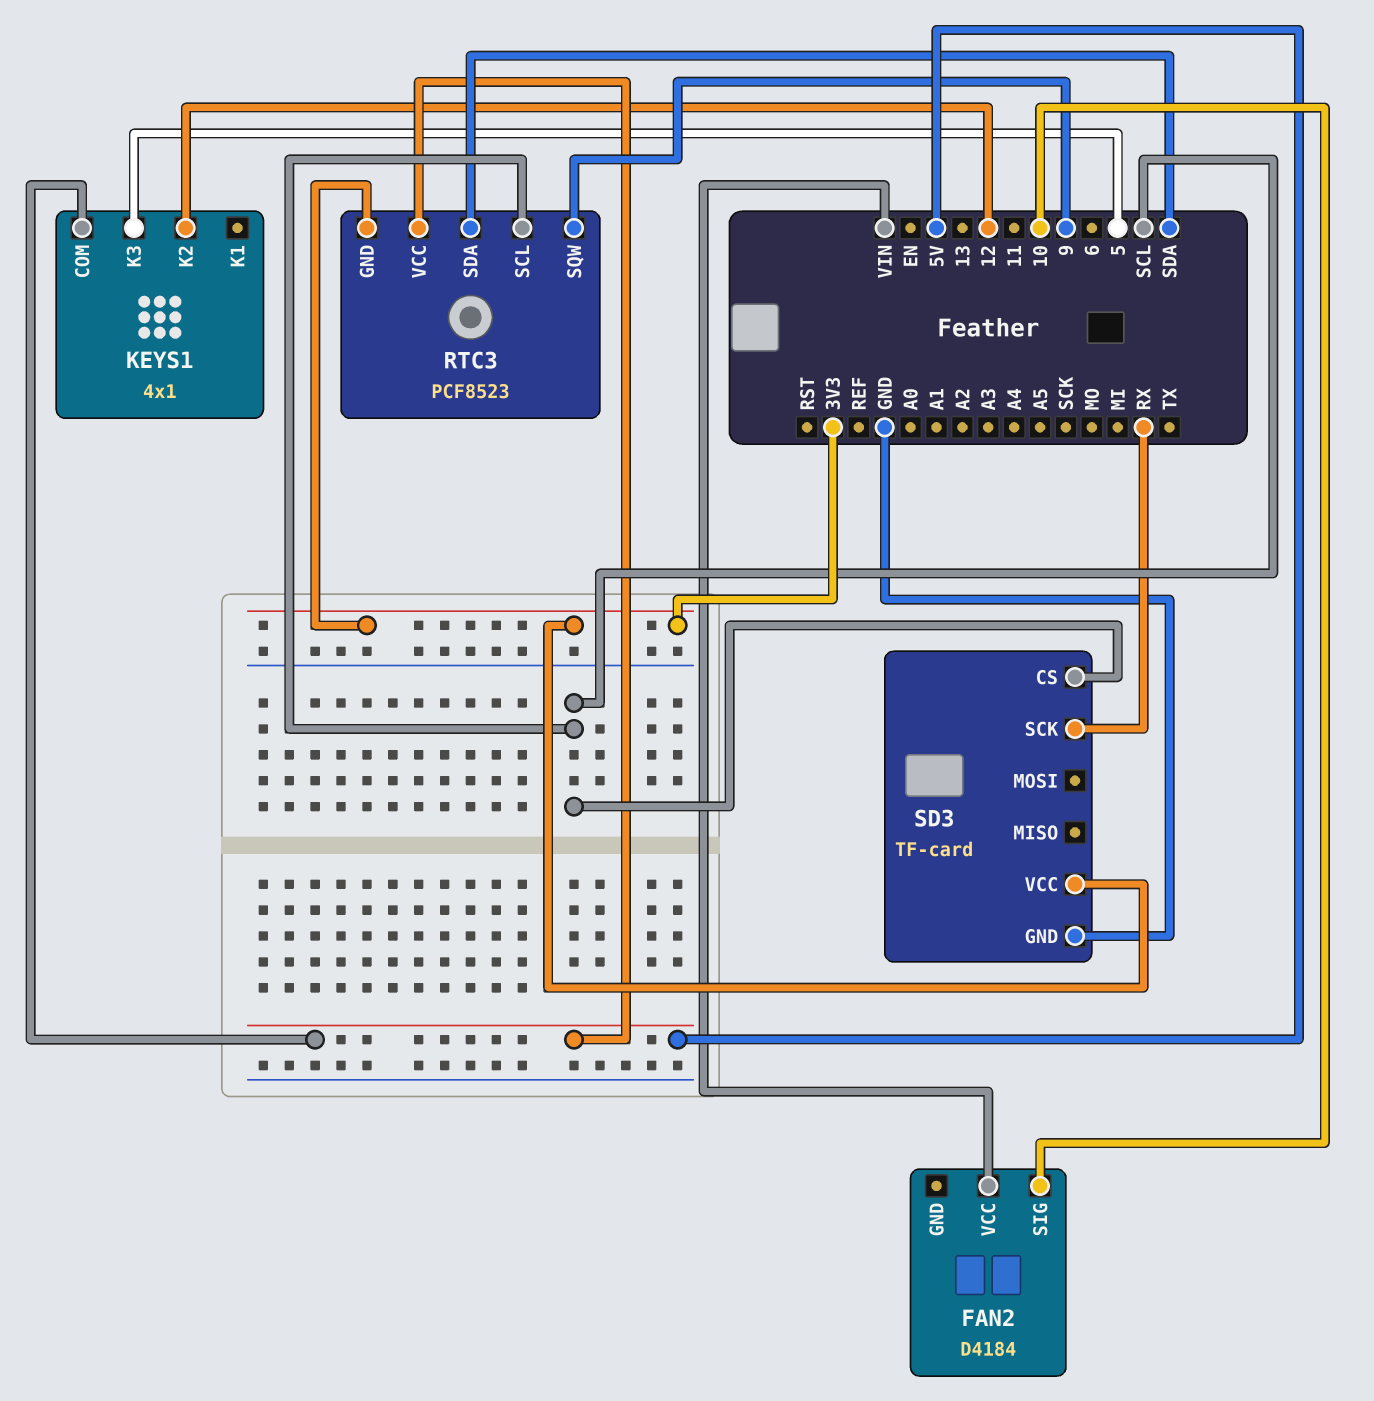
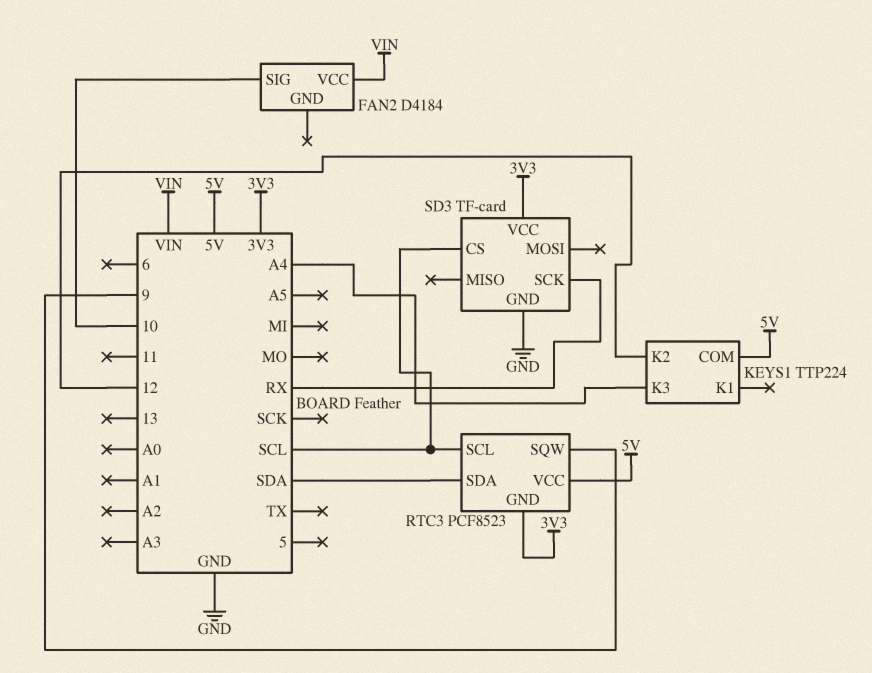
KEYS1: 4x1 -> TTP224
KEYS1 pin K3: 5 -> A4

